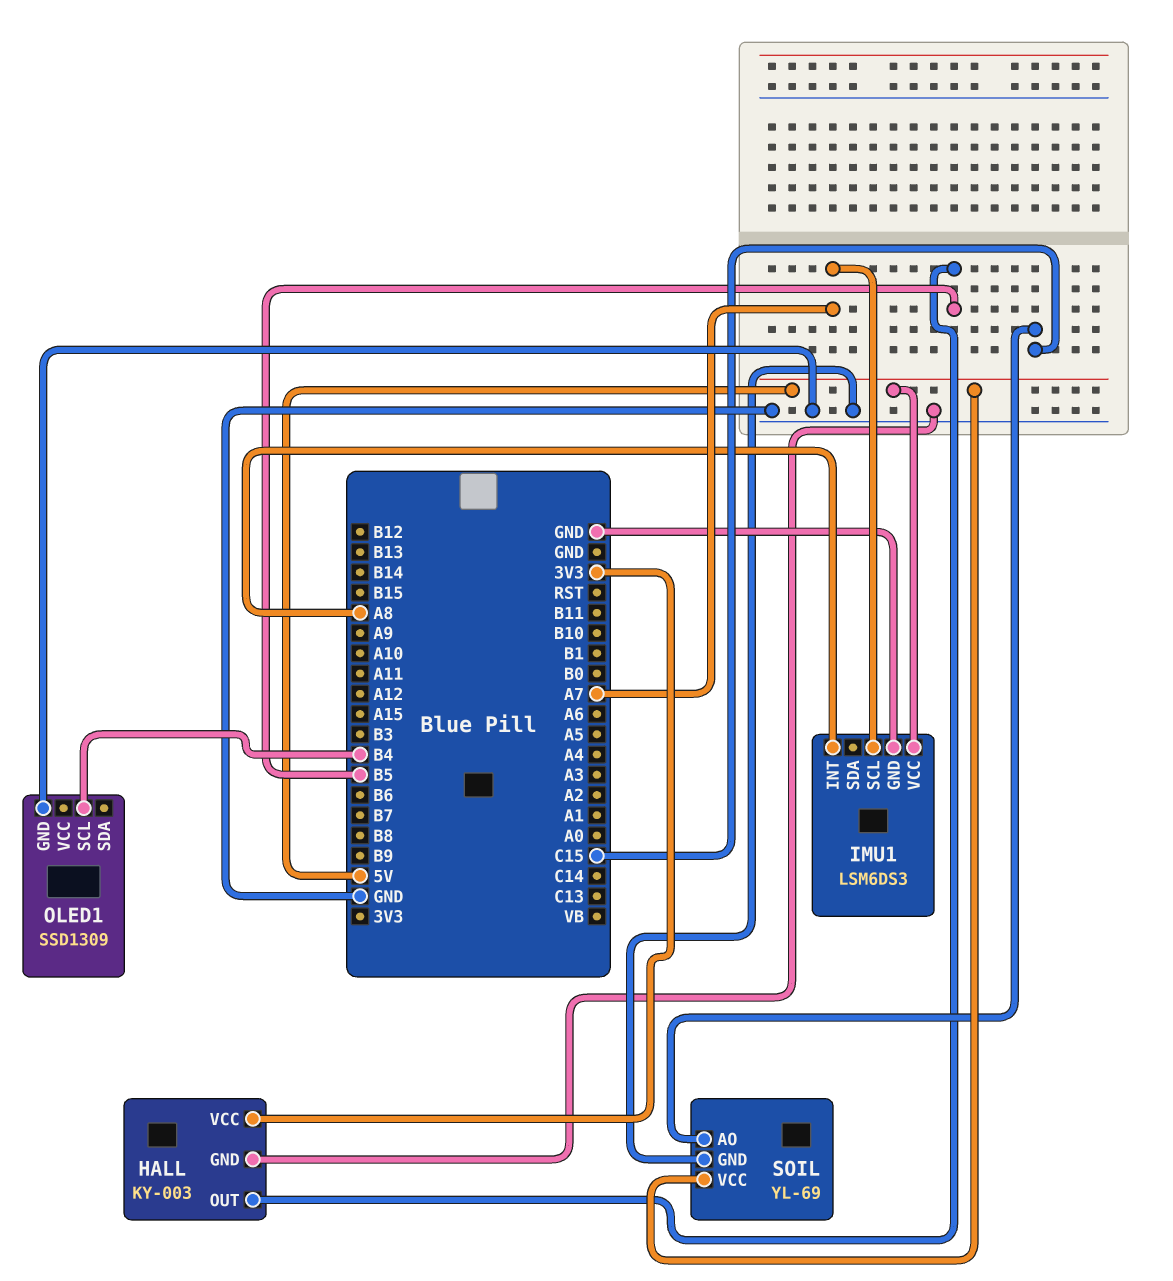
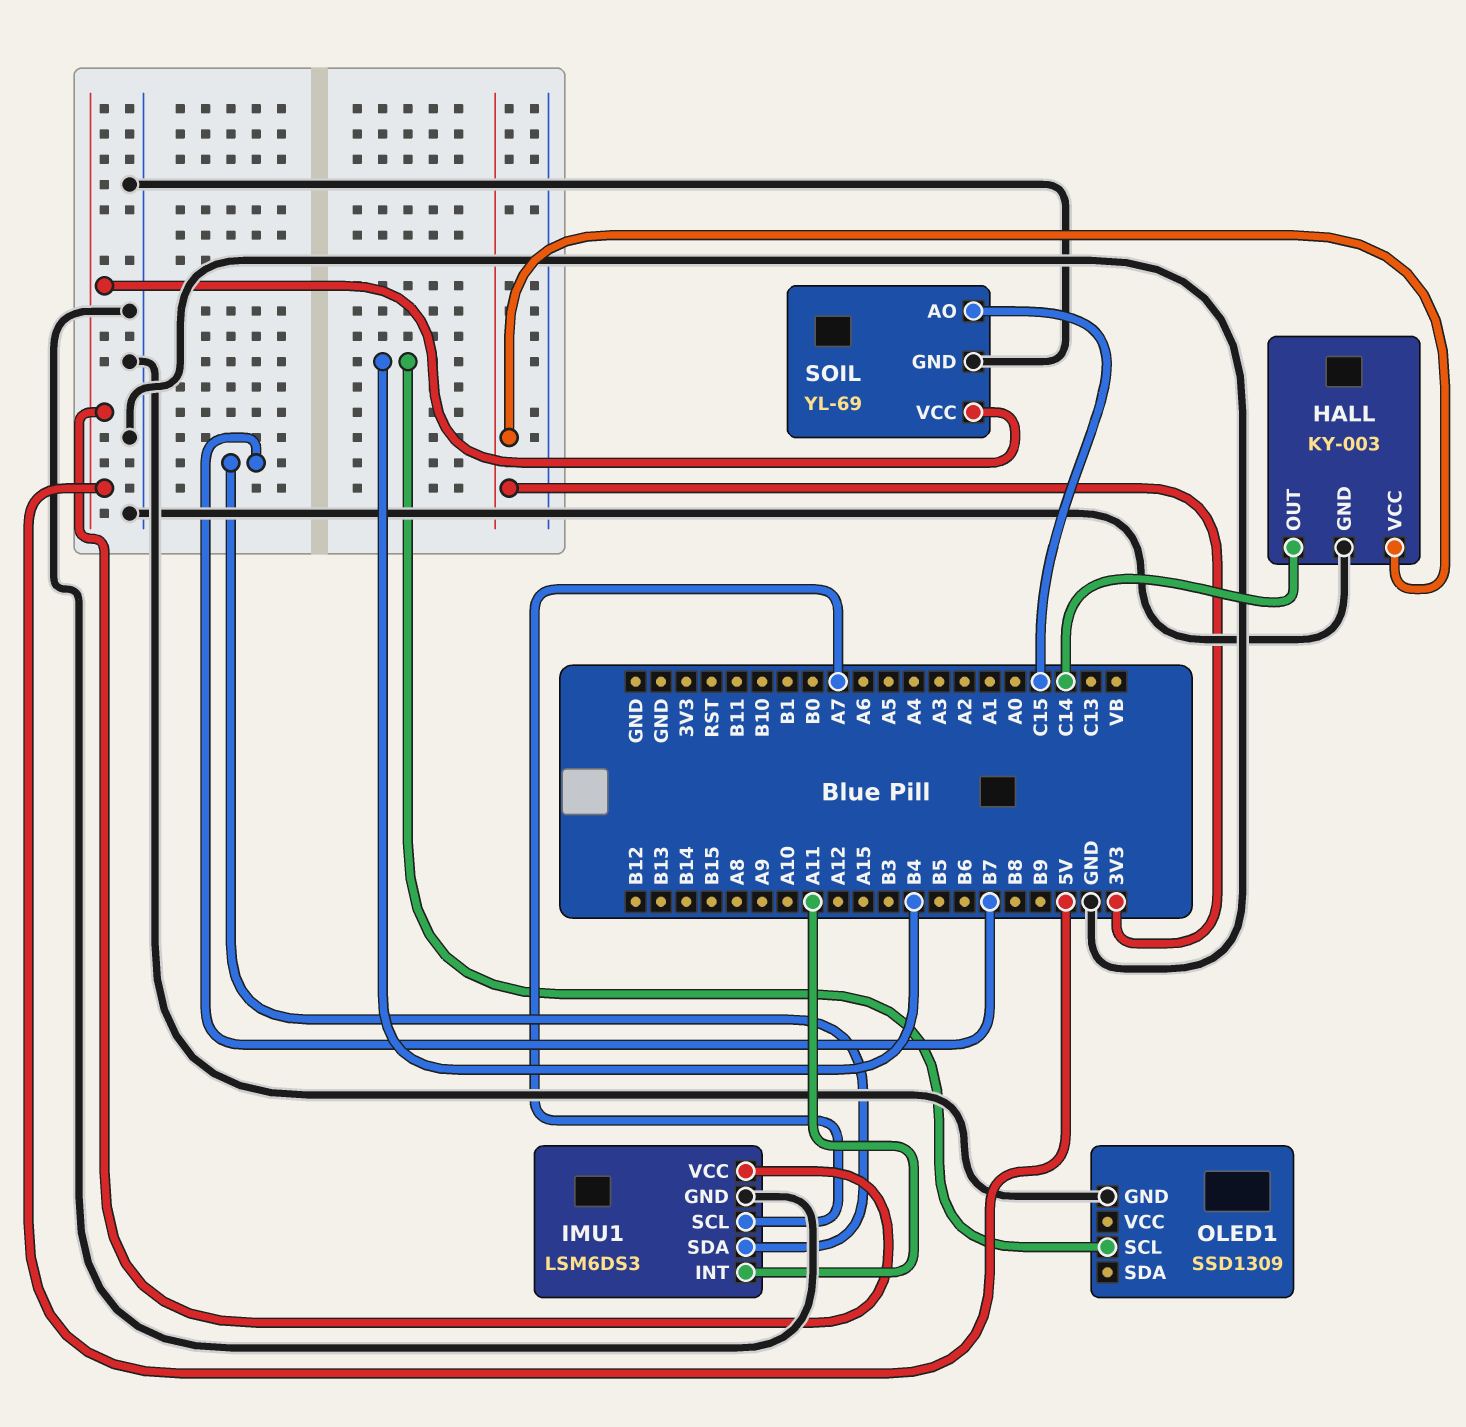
HALL pin OUT: B5 -> C14
IMU1 pin INT: A8 -> A11
IMU1 pin SDA: none -> B7

